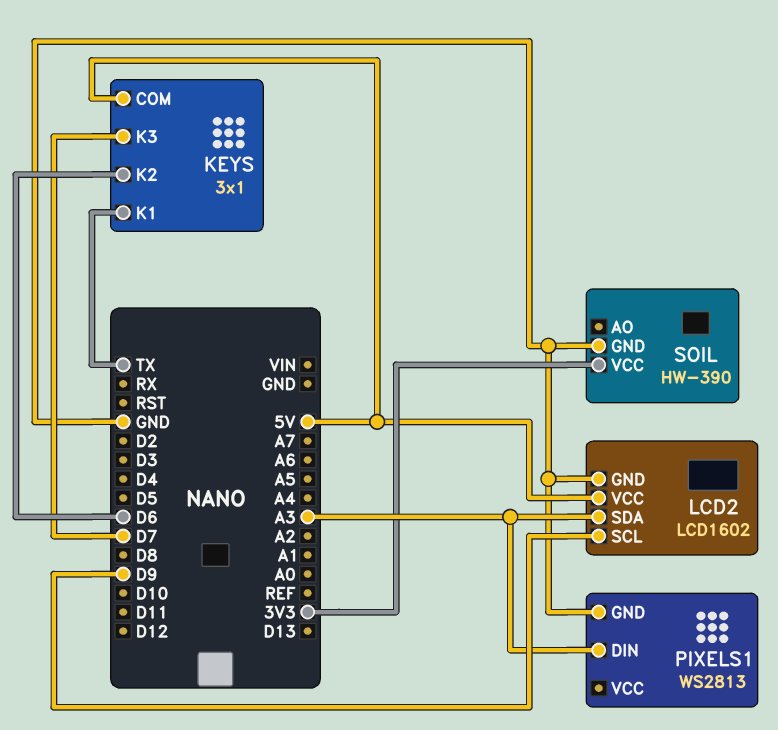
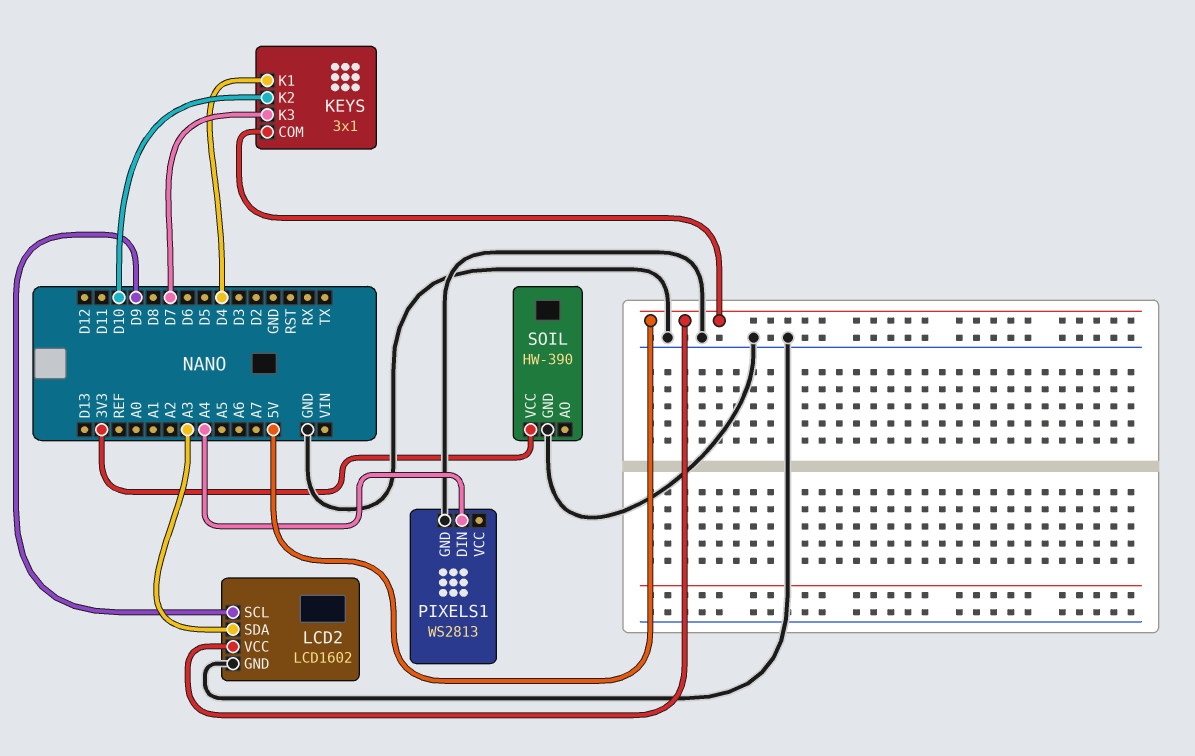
KEYS pin K1: TX -> D4
KEYS pin K2: D6 -> D10
PIXELS1 pin DIN: A3 -> A4

